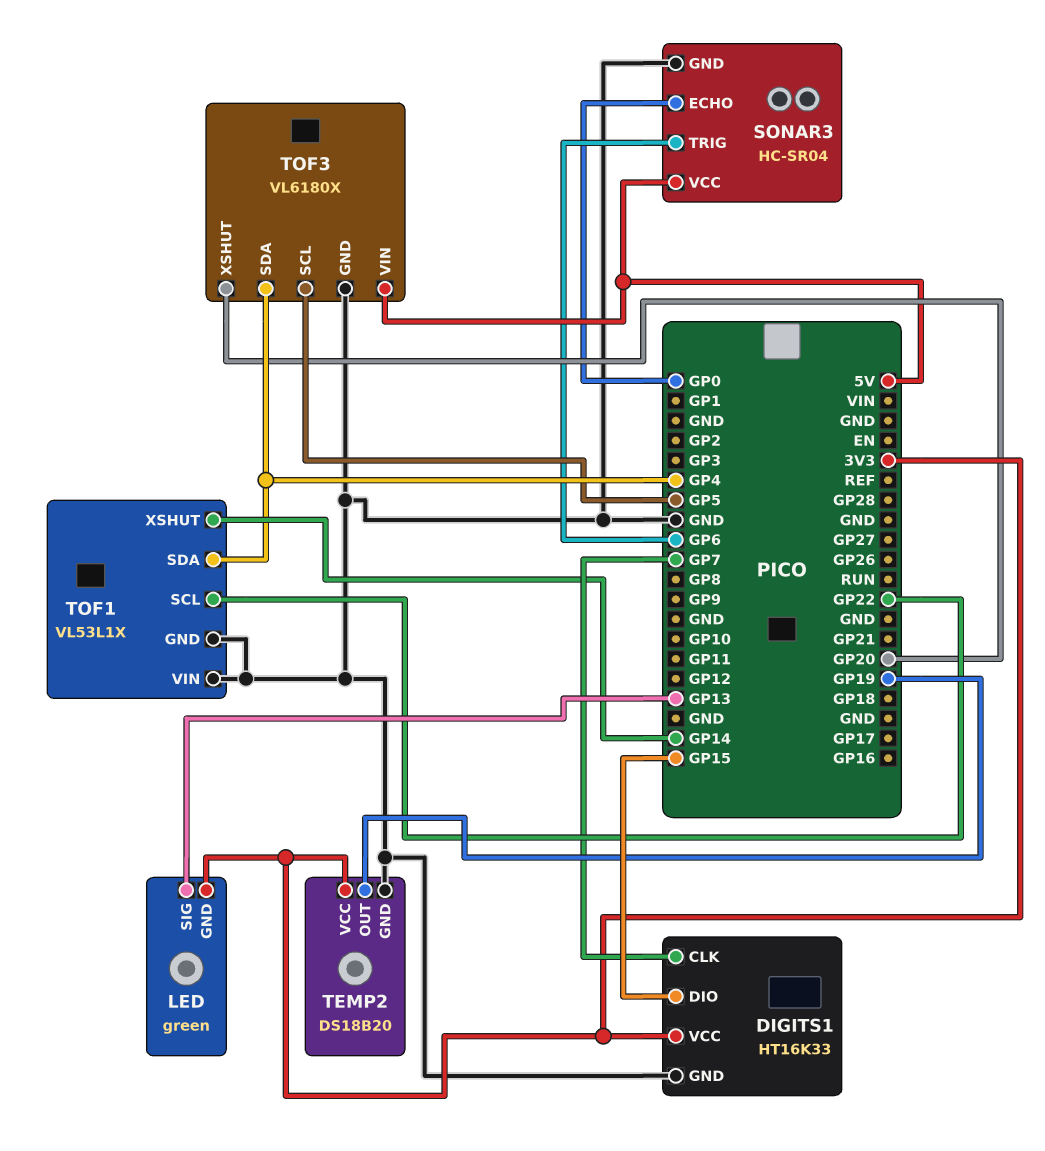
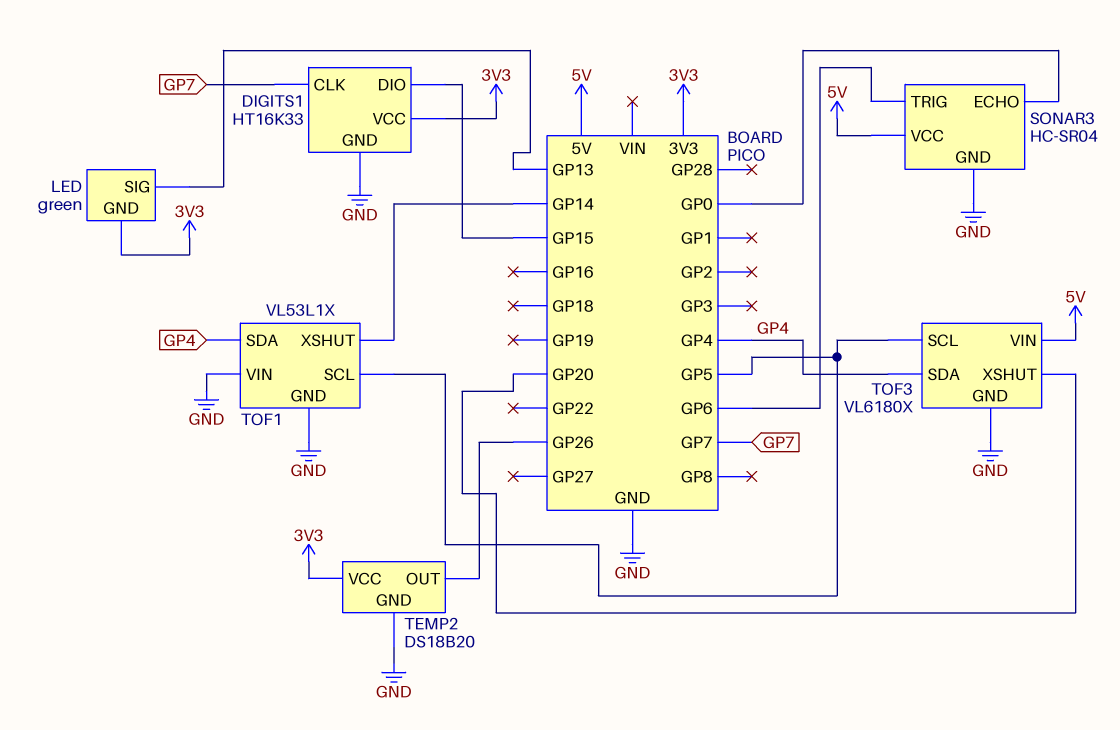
TEMP2 pin OUT: GP19 -> GP26
TOF1 pin SCL: GP22 -> GP5

